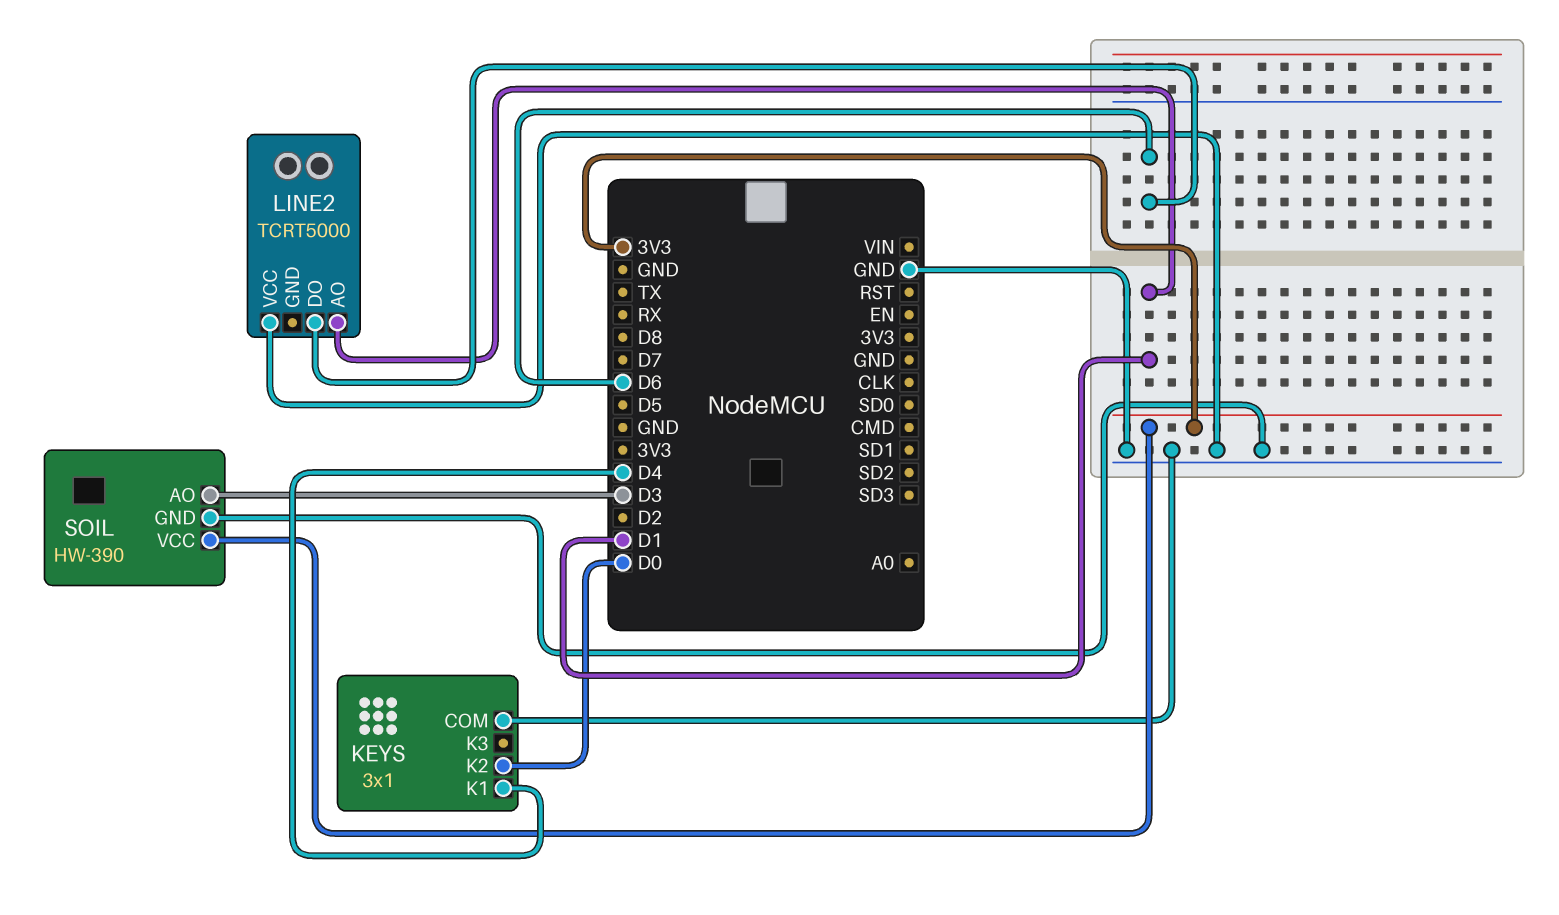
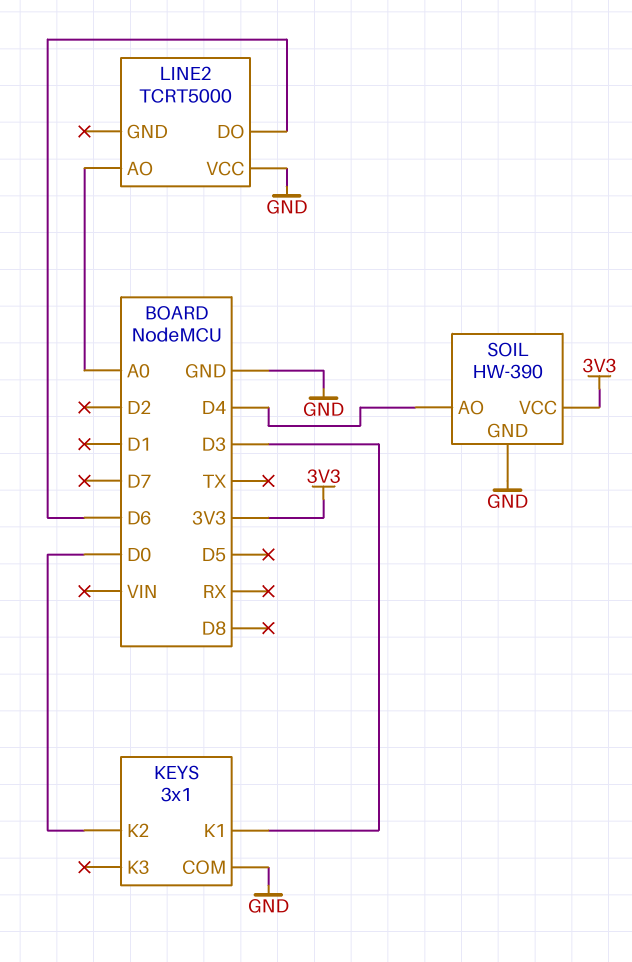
KEYS pin K1: D4 -> D3
LINE2 pin AO: D1 -> A0
SOIL pin AO: D3 -> D4

